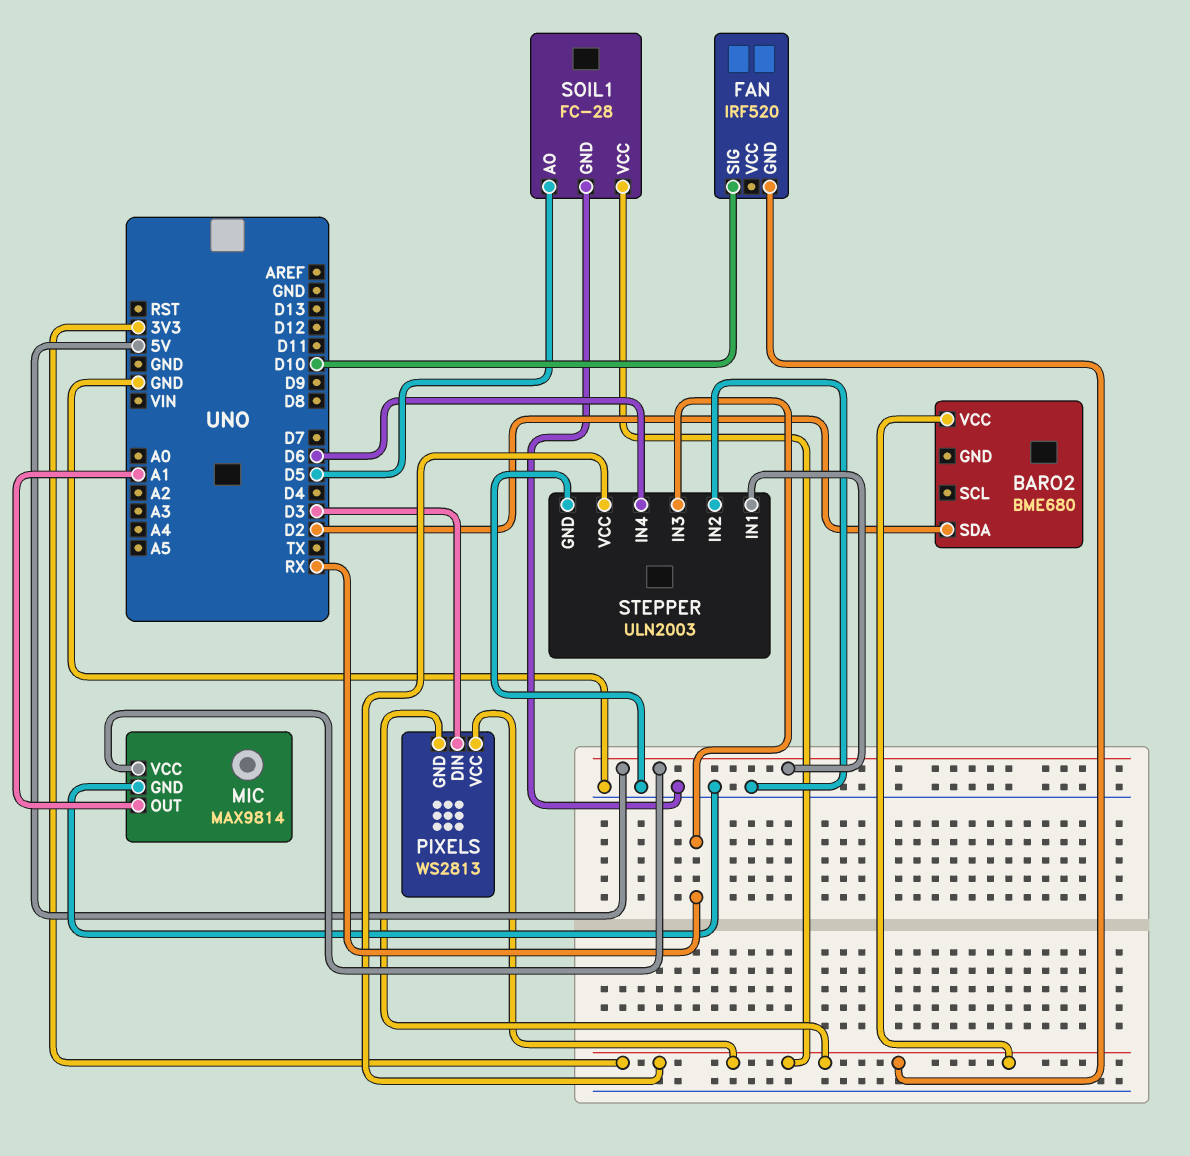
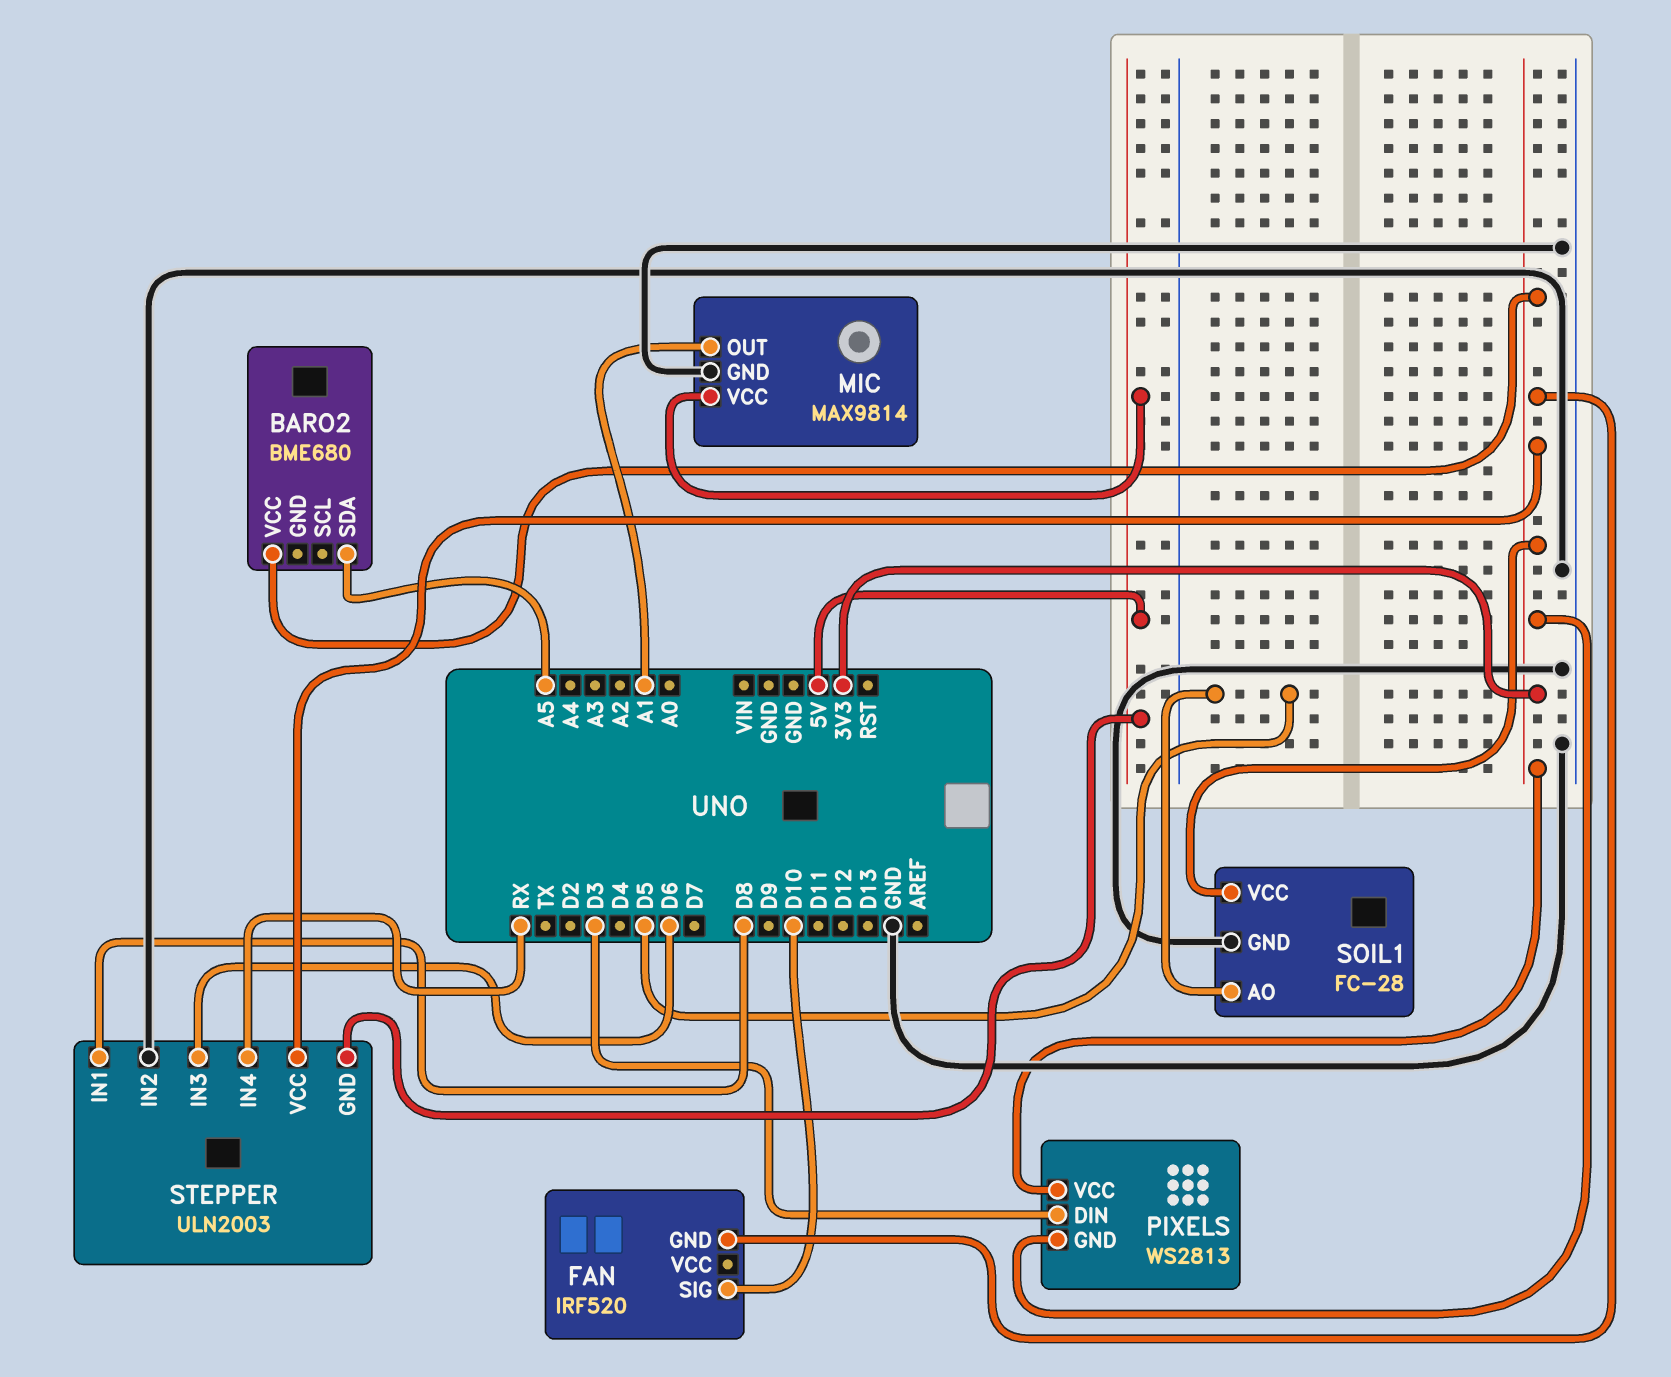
BARO2 pin SDA: D2 -> A5
STEPPER pin GND: GND -> 5V
STEPPER pin IN1: 5V -> D8
STEPPER pin IN3: RX -> D6
STEPPER pin IN4: D6 -> RX

